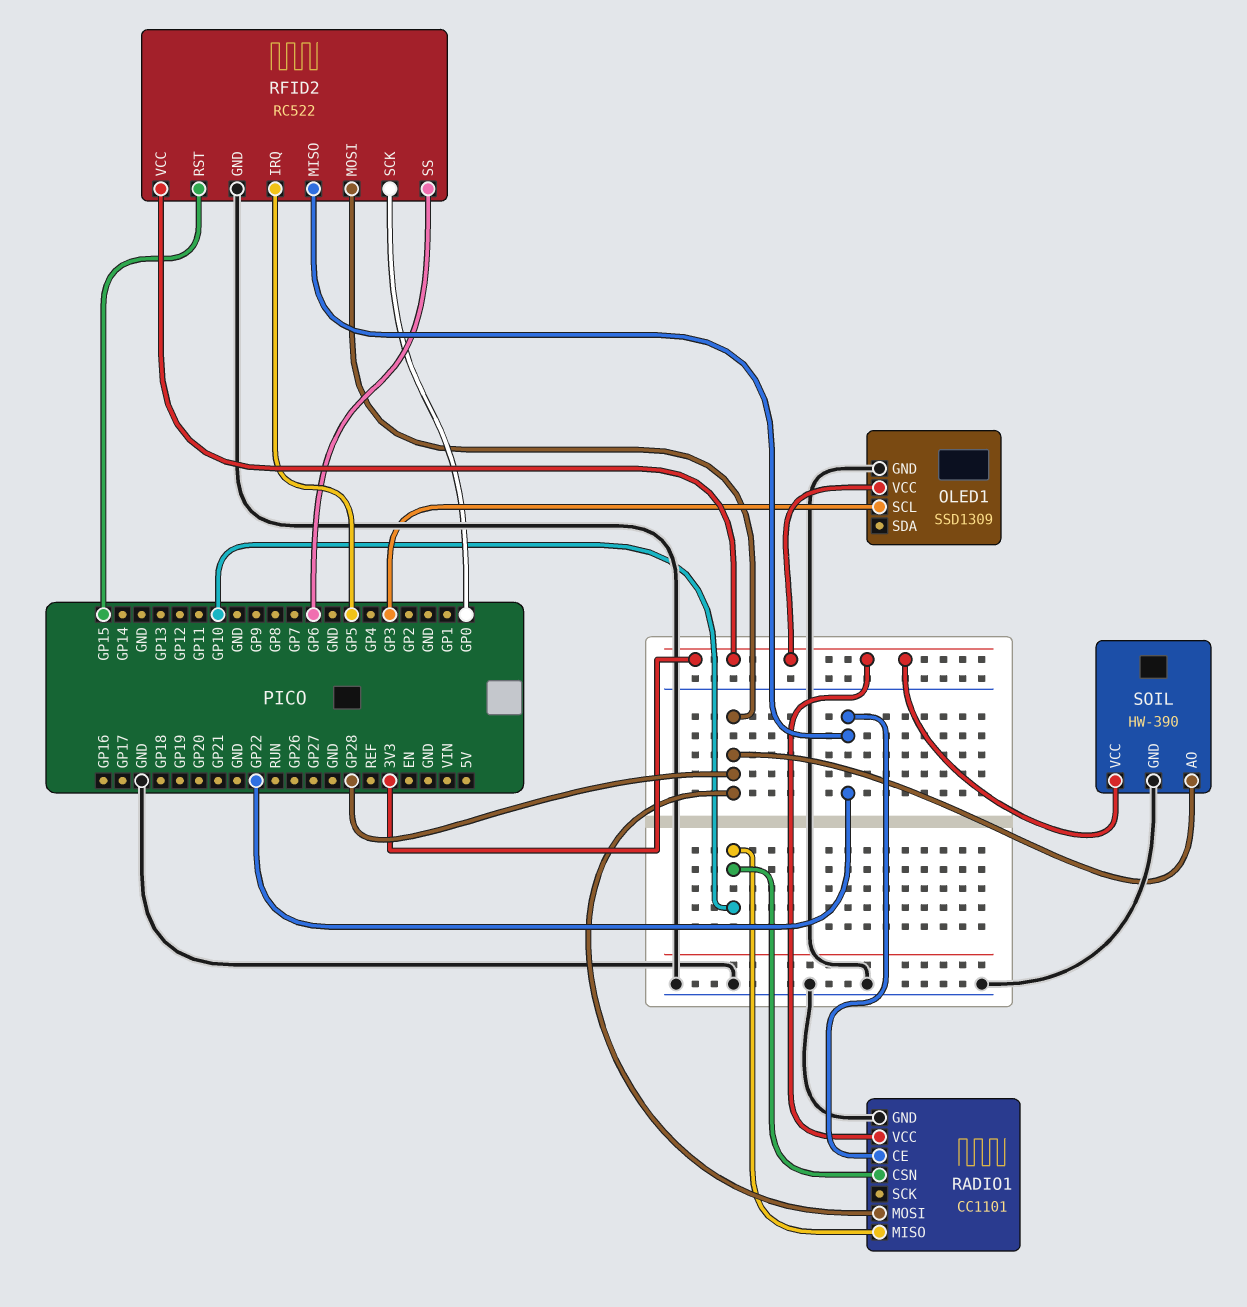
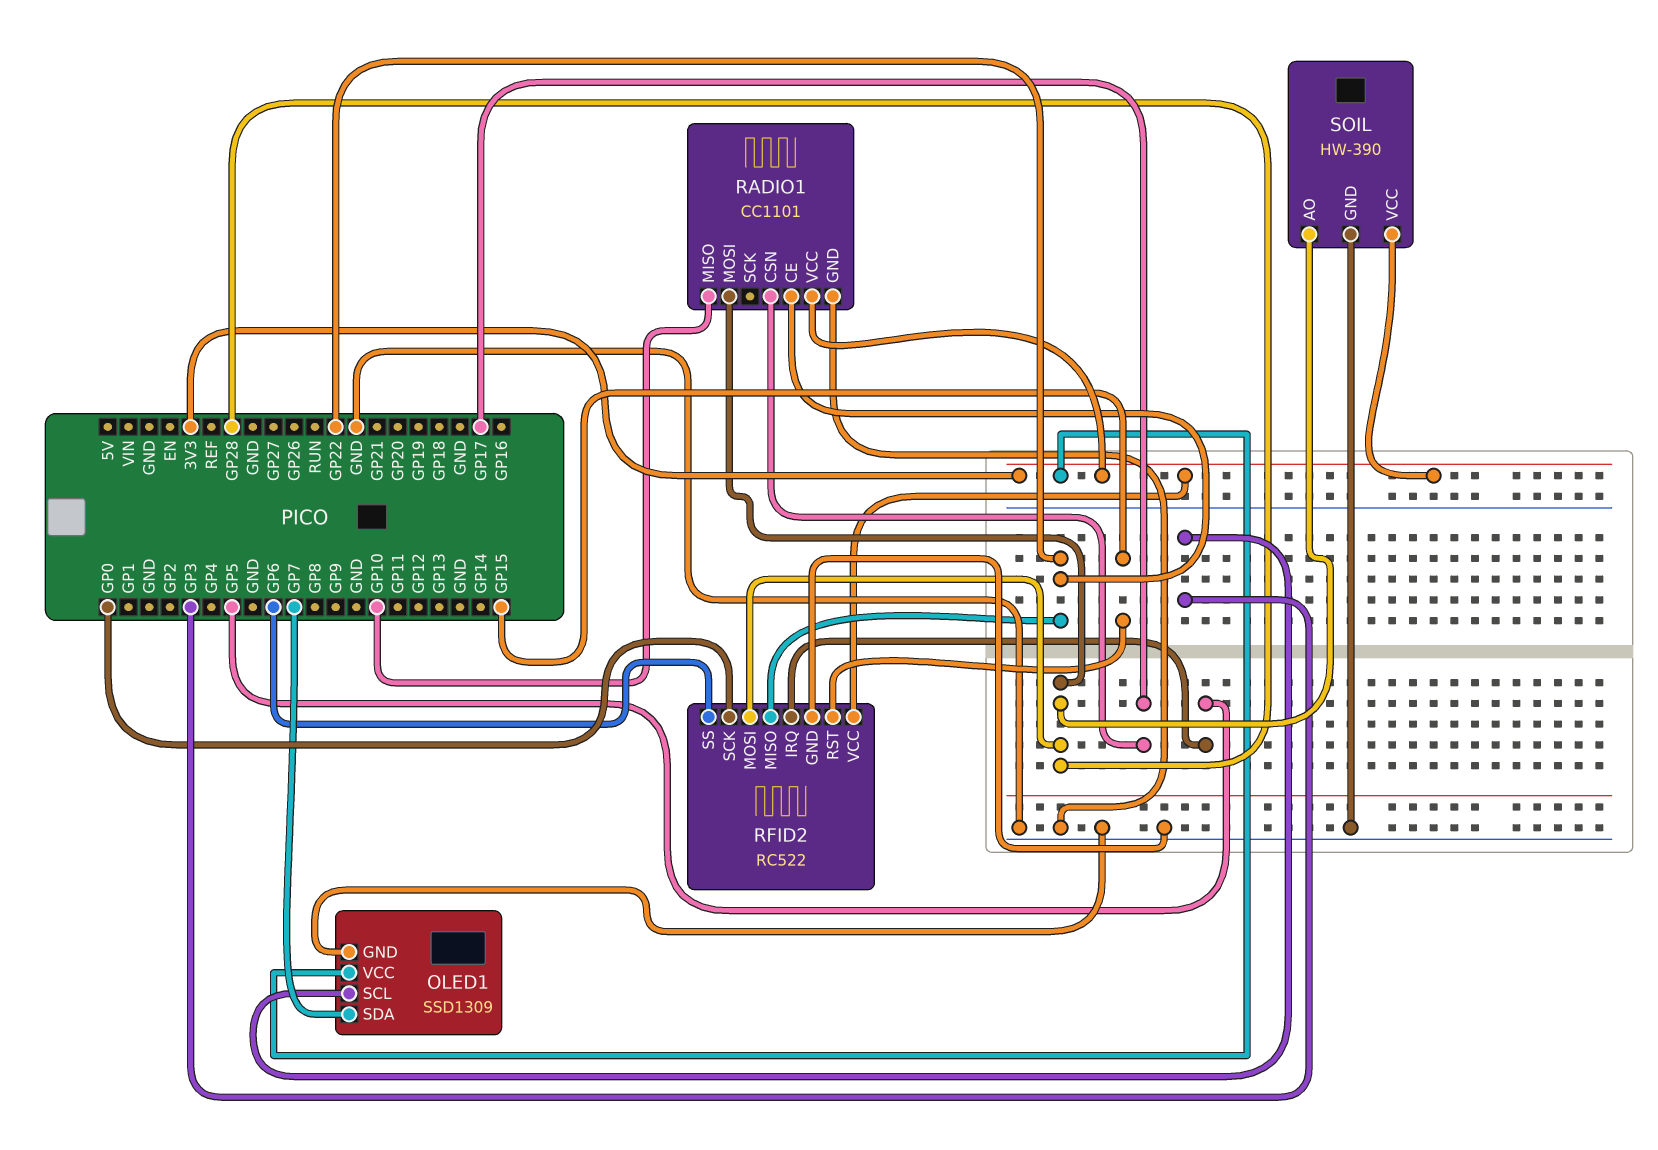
OLED1 pin SDA: none -> GP7
RADIO1 pin CSN: GP10 -> GP17

